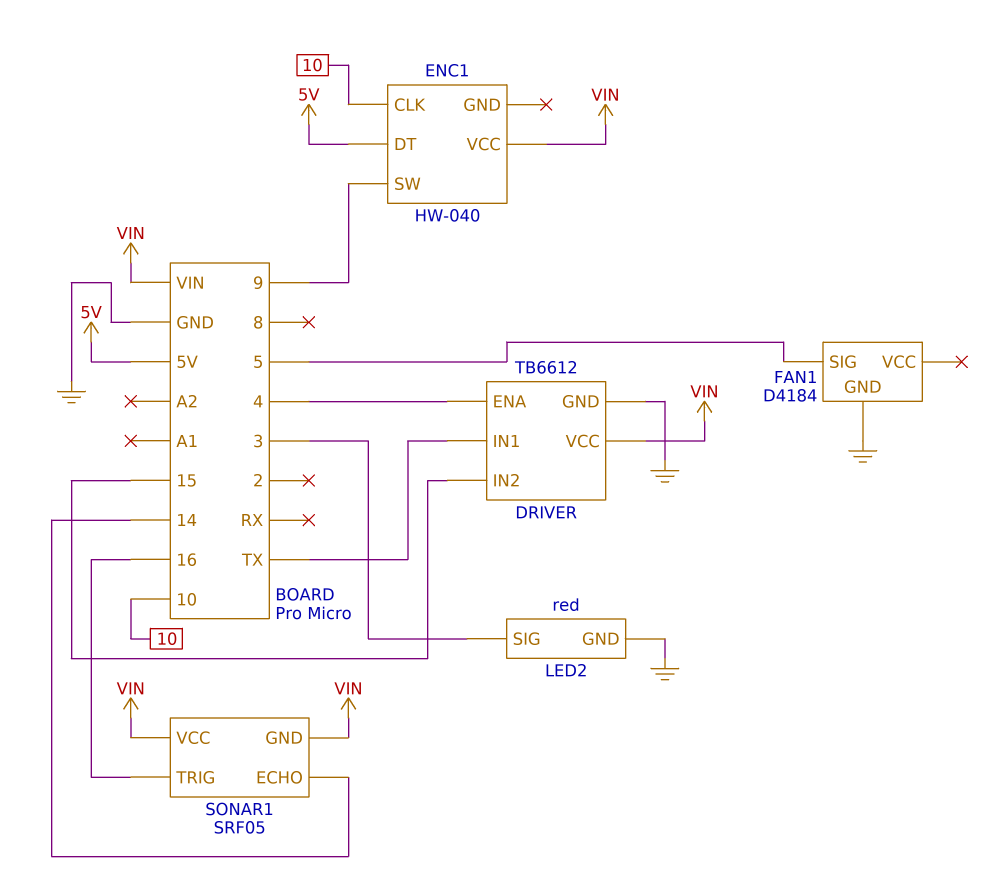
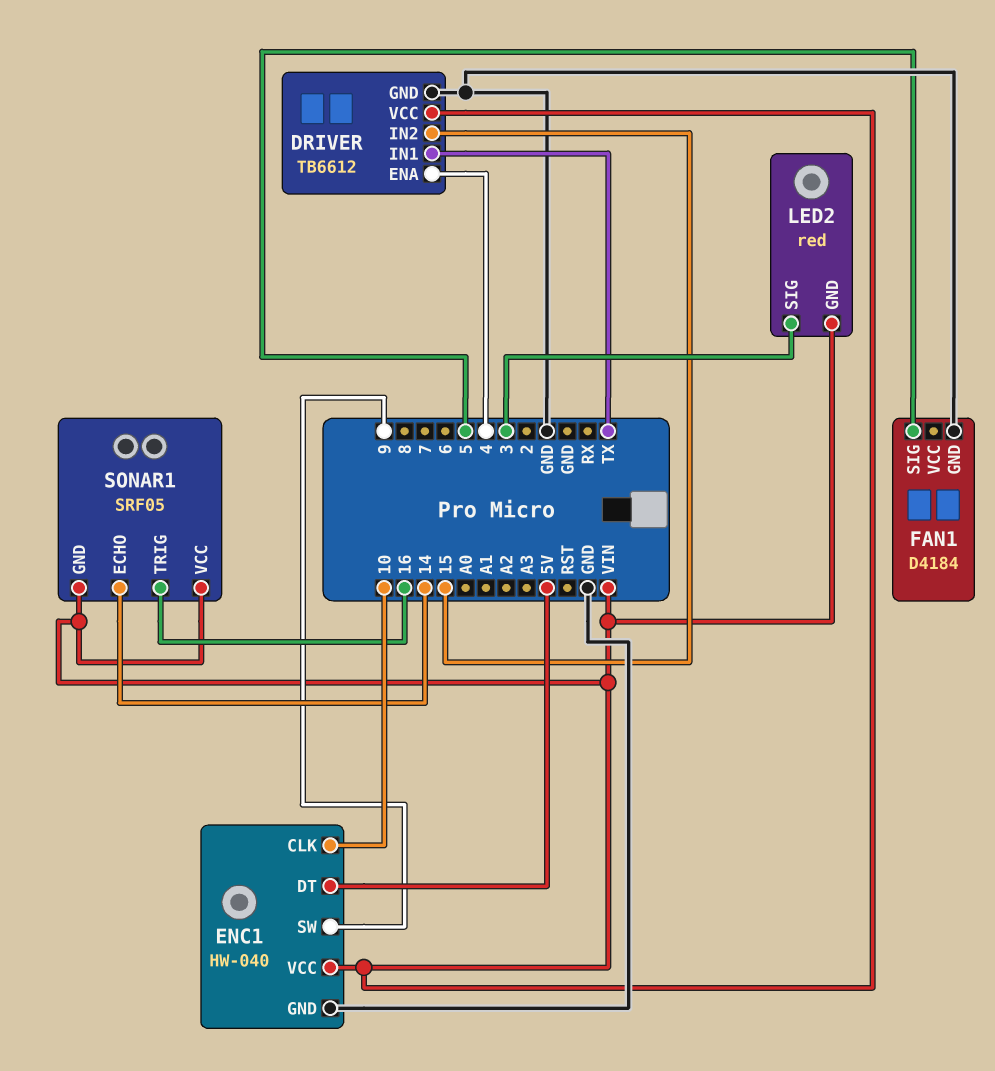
ENC1 pin GND: none -> GND
LED2 pin GND: GND -> VIN

